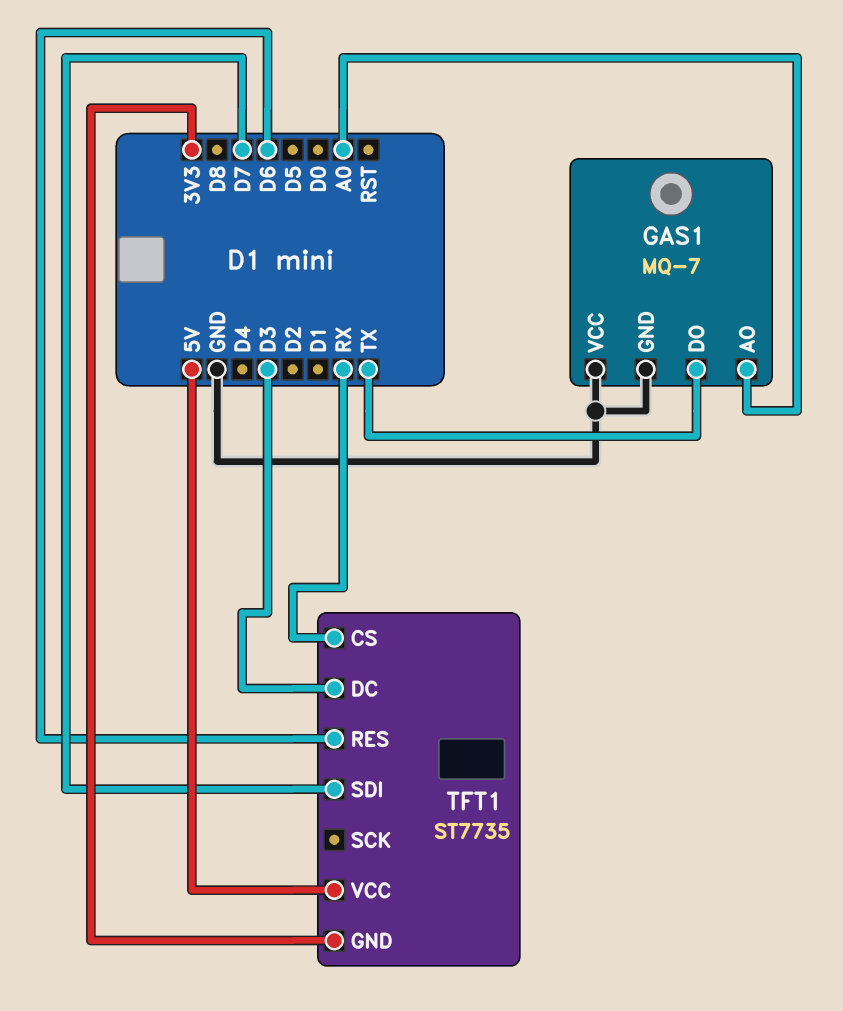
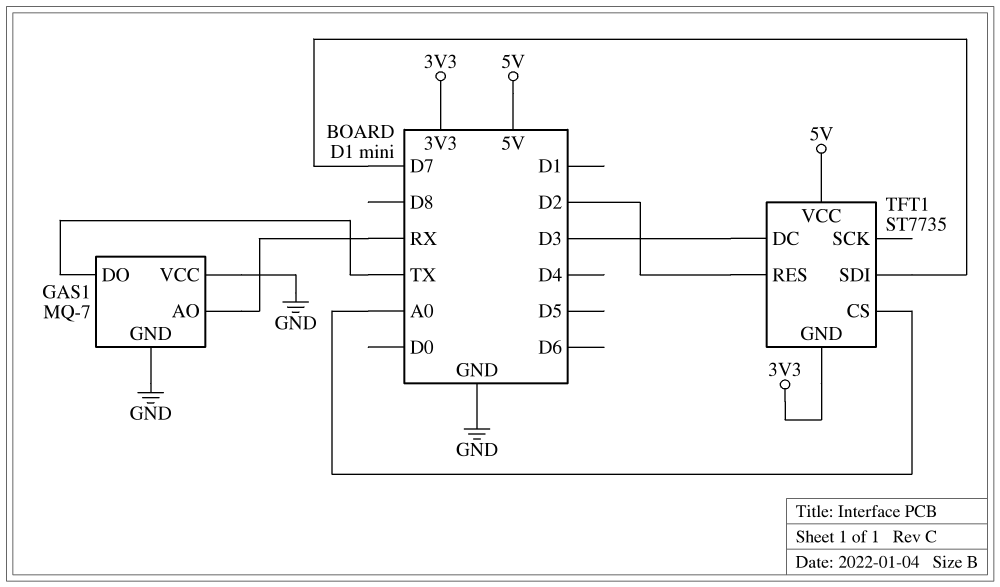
GAS1 pin AO: A0 -> RX
TFT1 pin CS: RX -> A0
TFT1 pin RES: D6 -> D2

